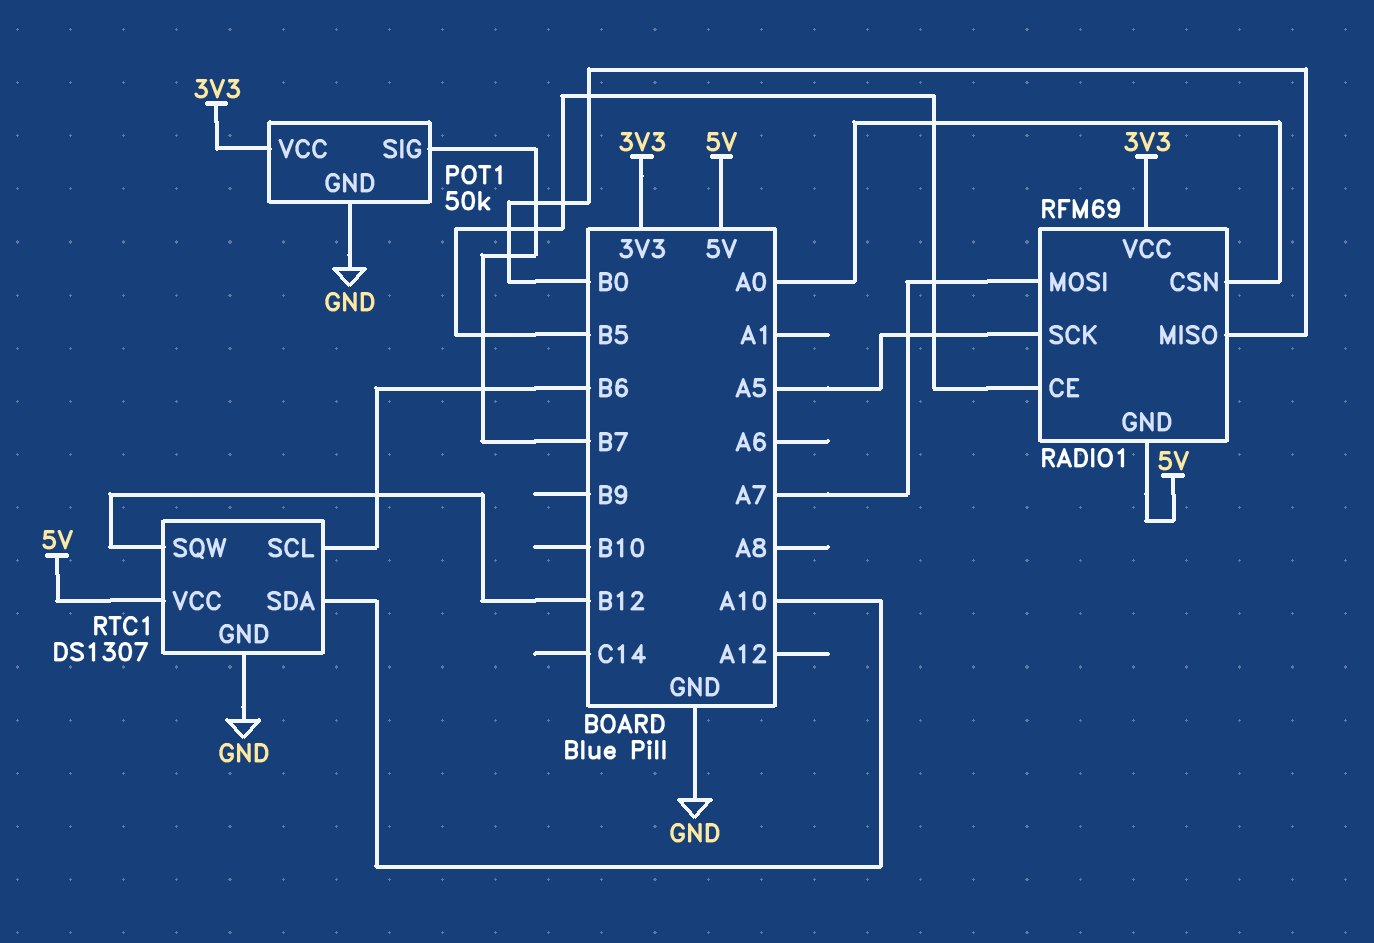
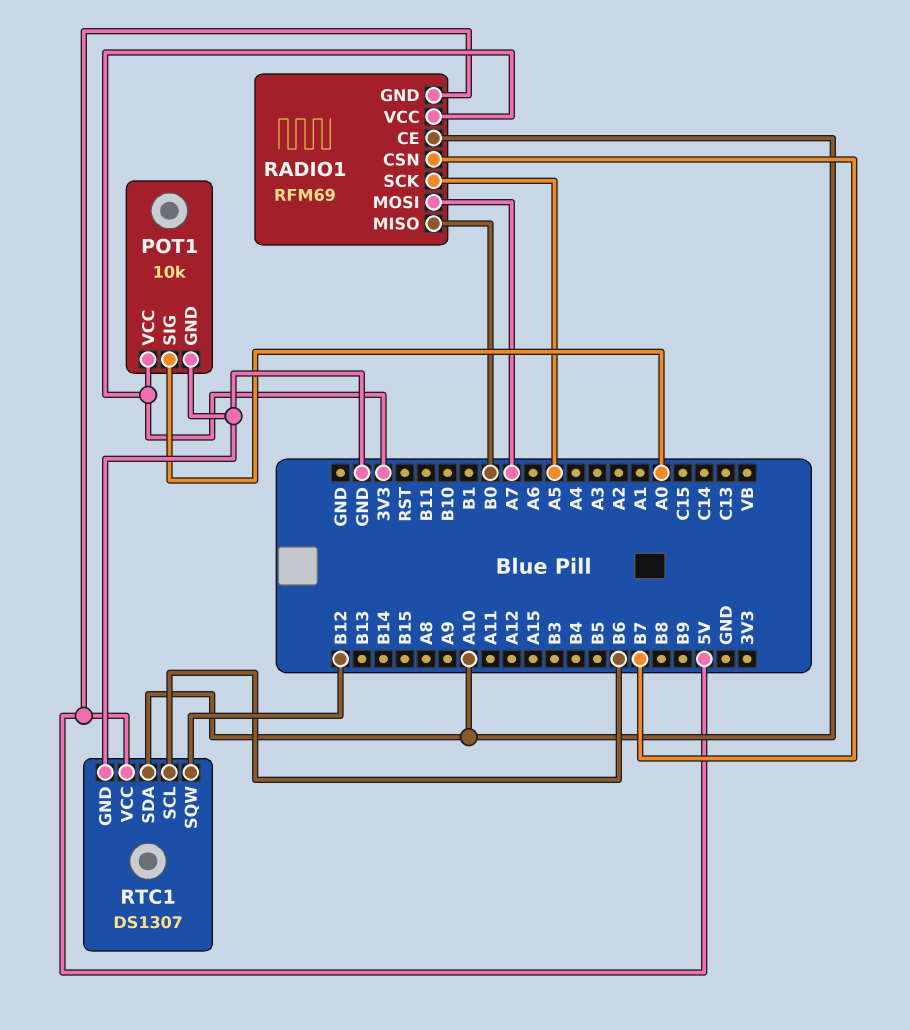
POT1: 50k -> 10k
POT1 pin SIG: B7 -> A0
RADIO1 pin CE: B5 -> A10
RADIO1 pin CSN: A0 -> B7

